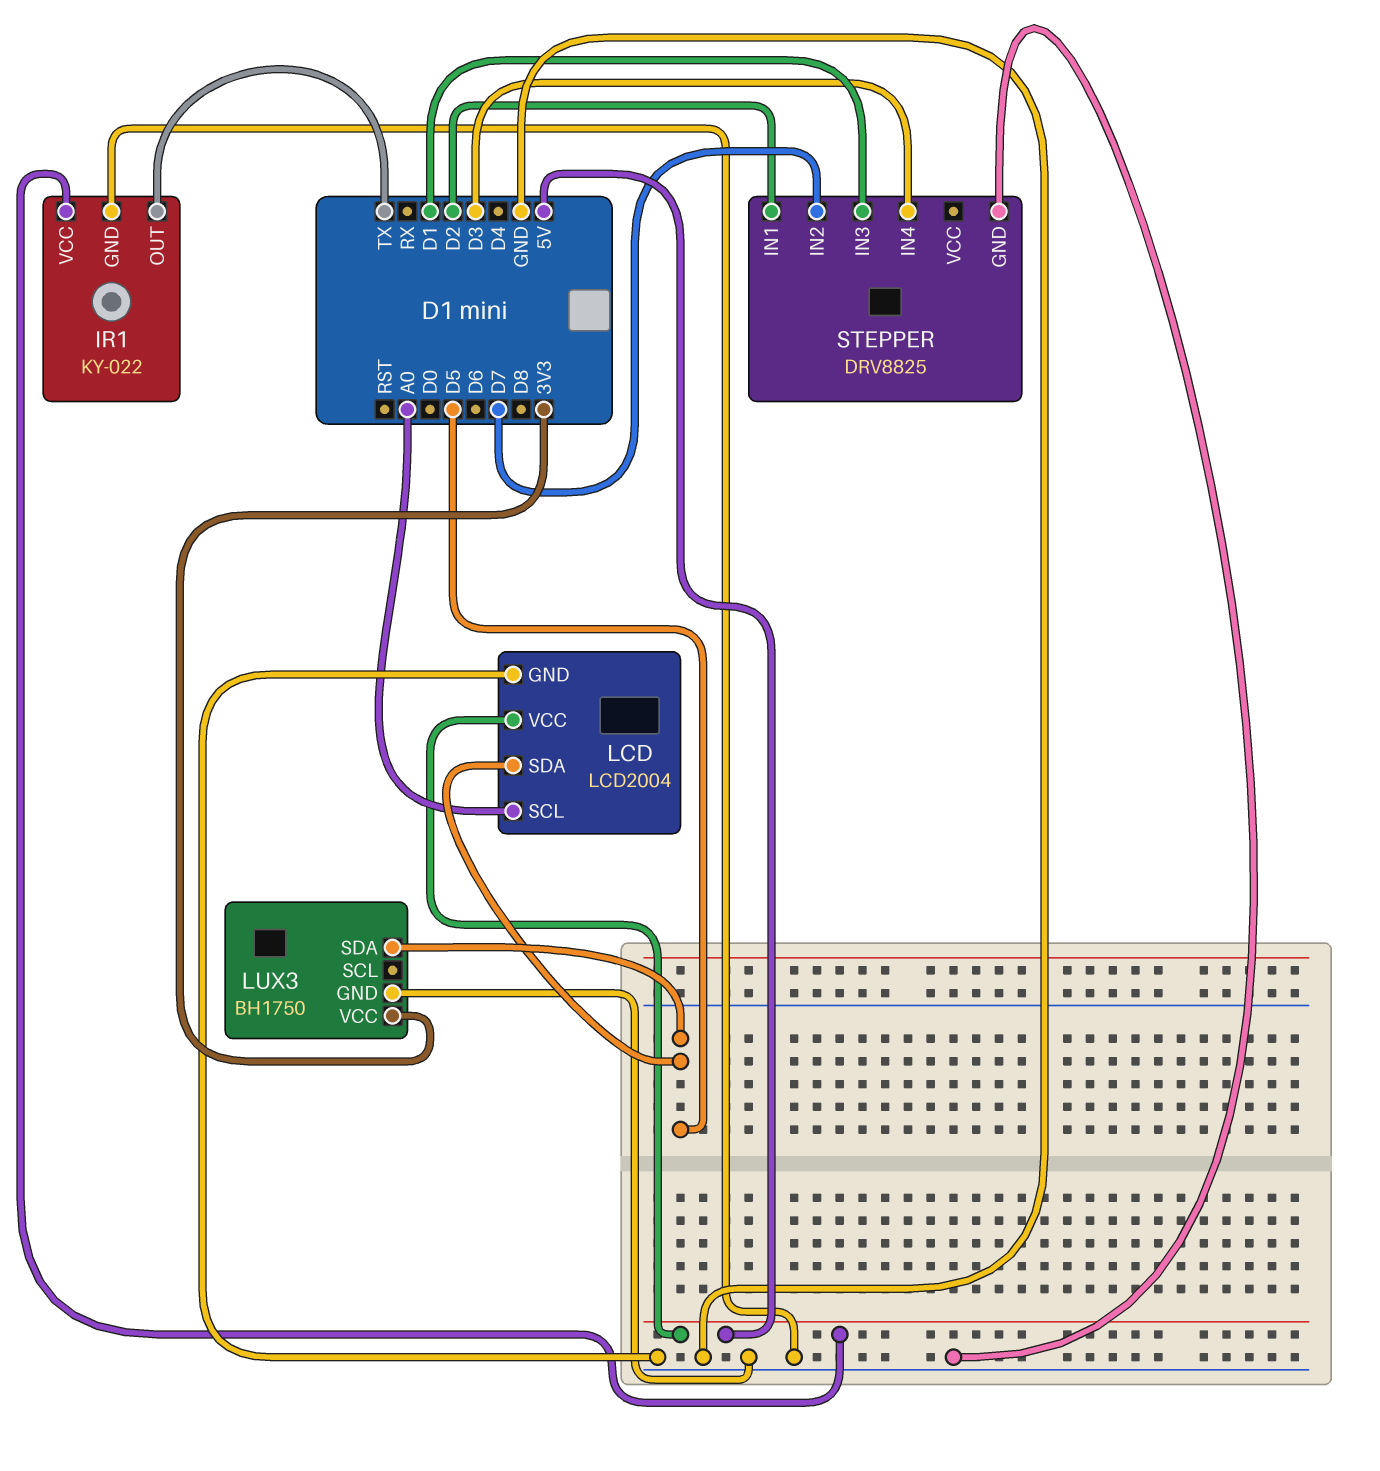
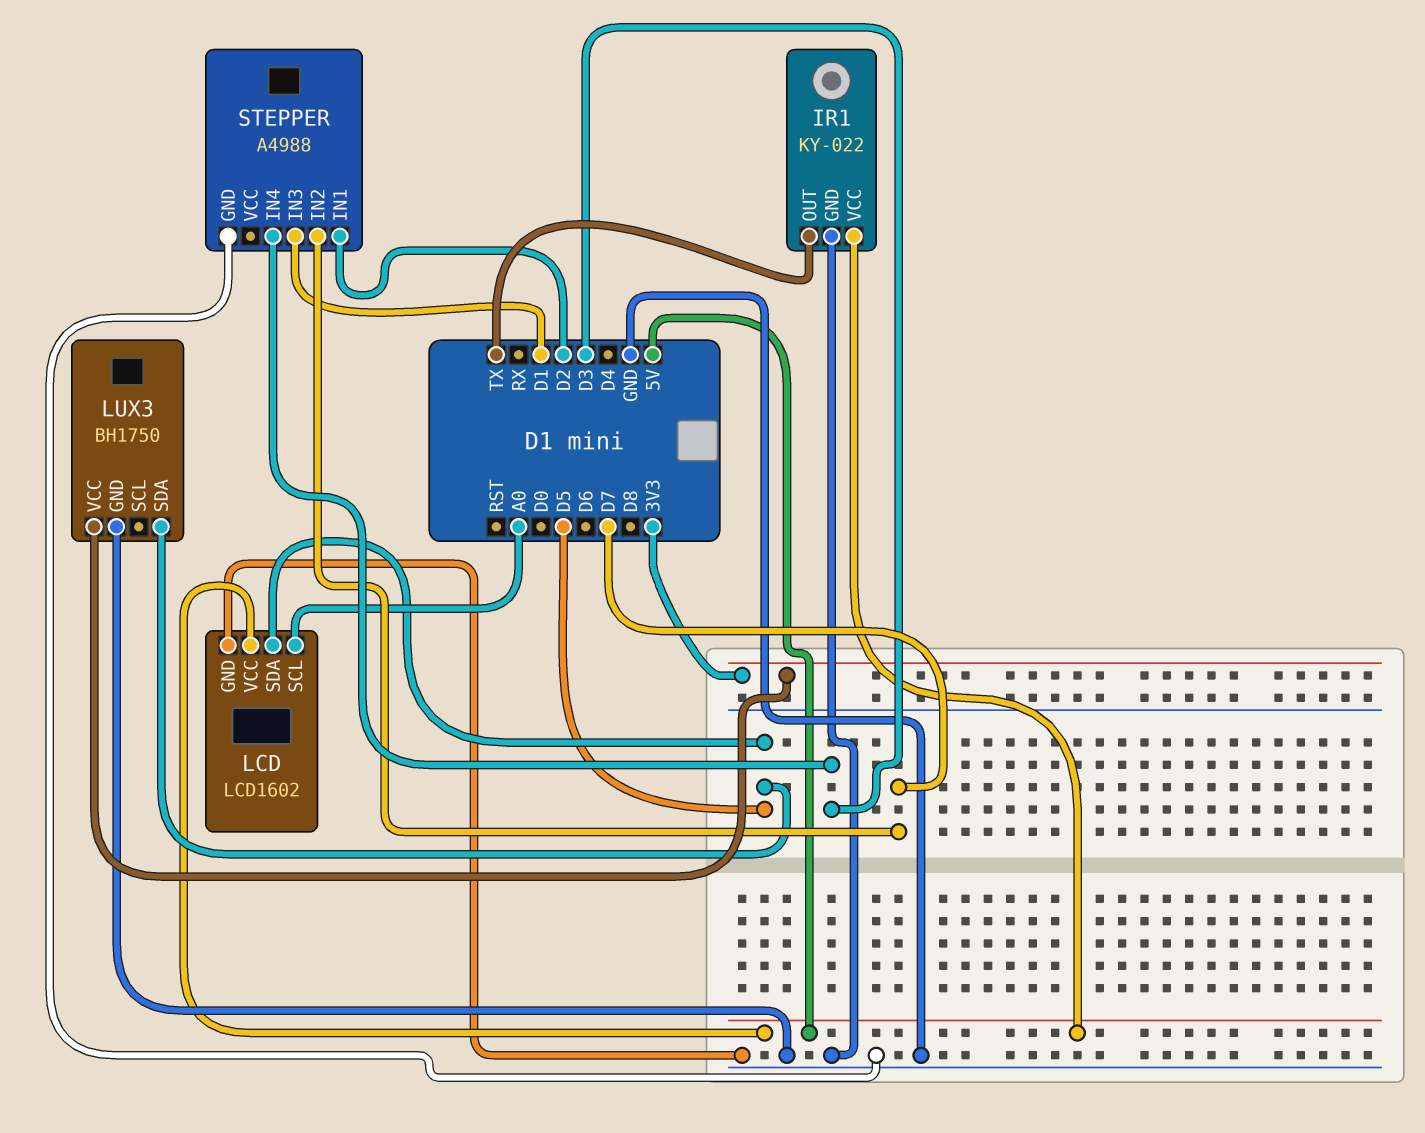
LCD: LCD2004 -> LCD1602
STEPPER: DRV8825 -> A4988

